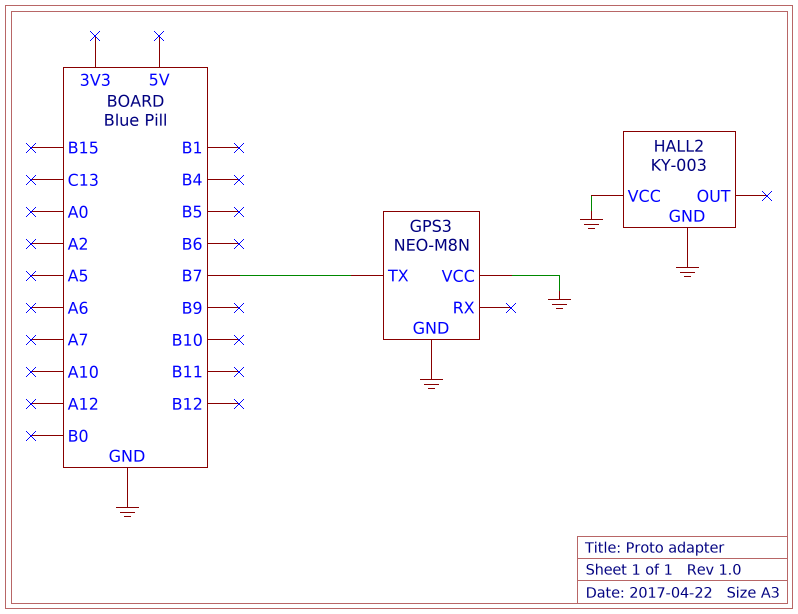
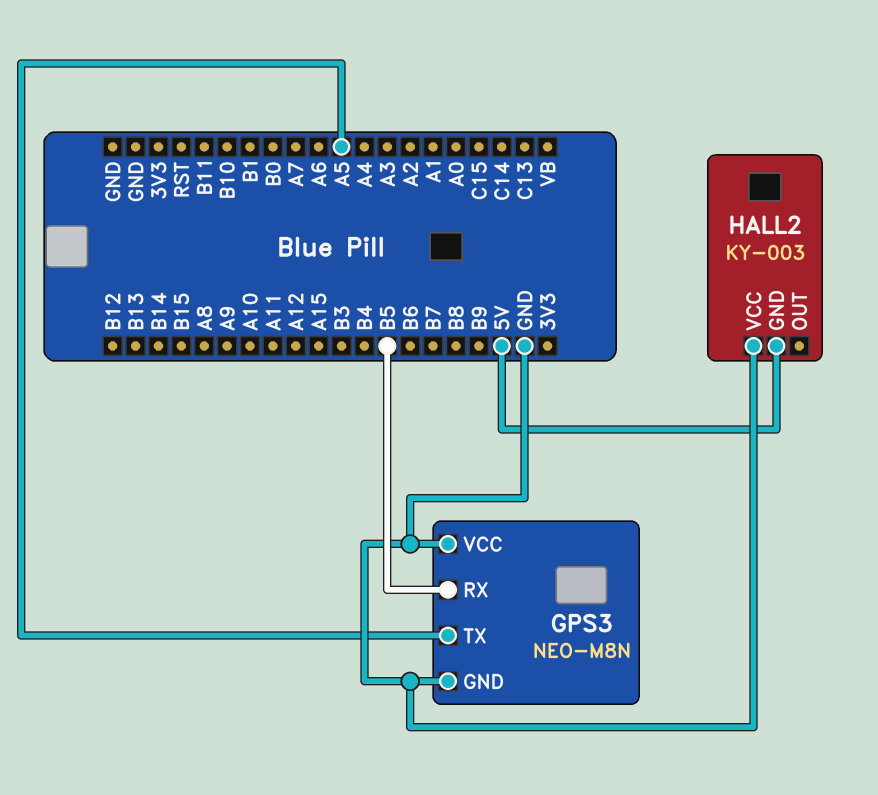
GPS3 pin RX: none -> B5
GPS3 pin TX: B7 -> A5
HALL2 pin GND: GND -> 5V

